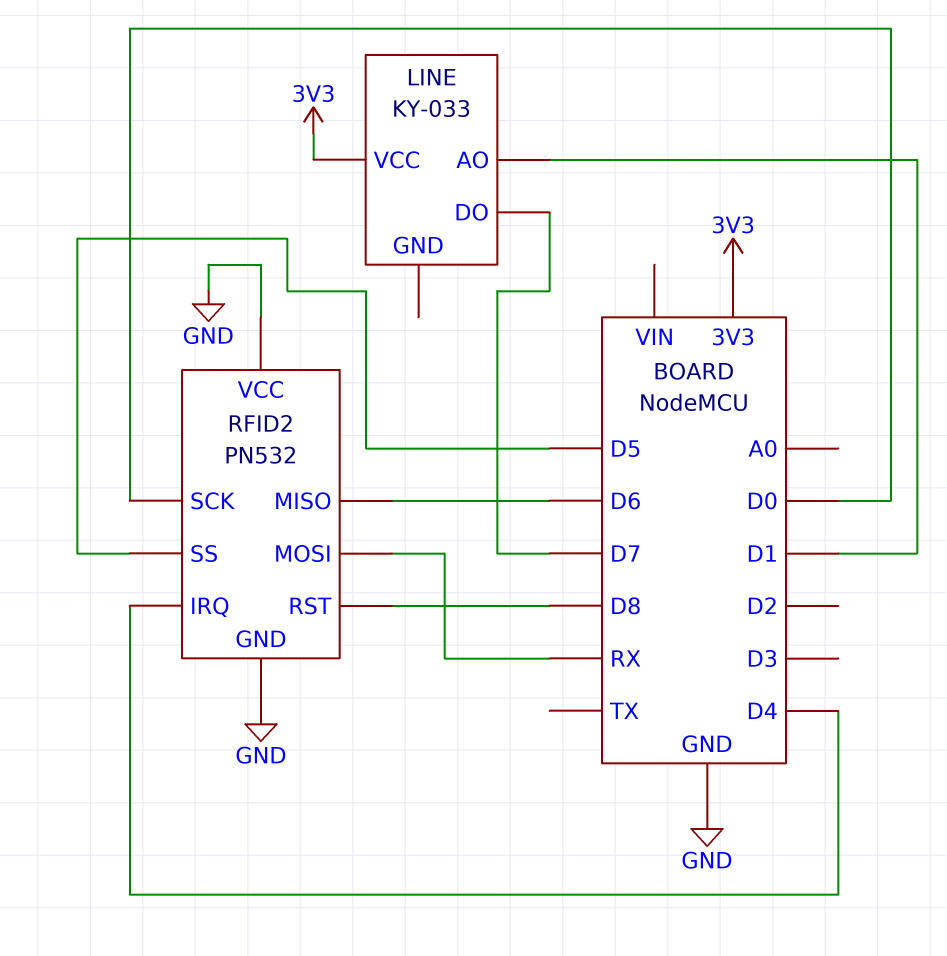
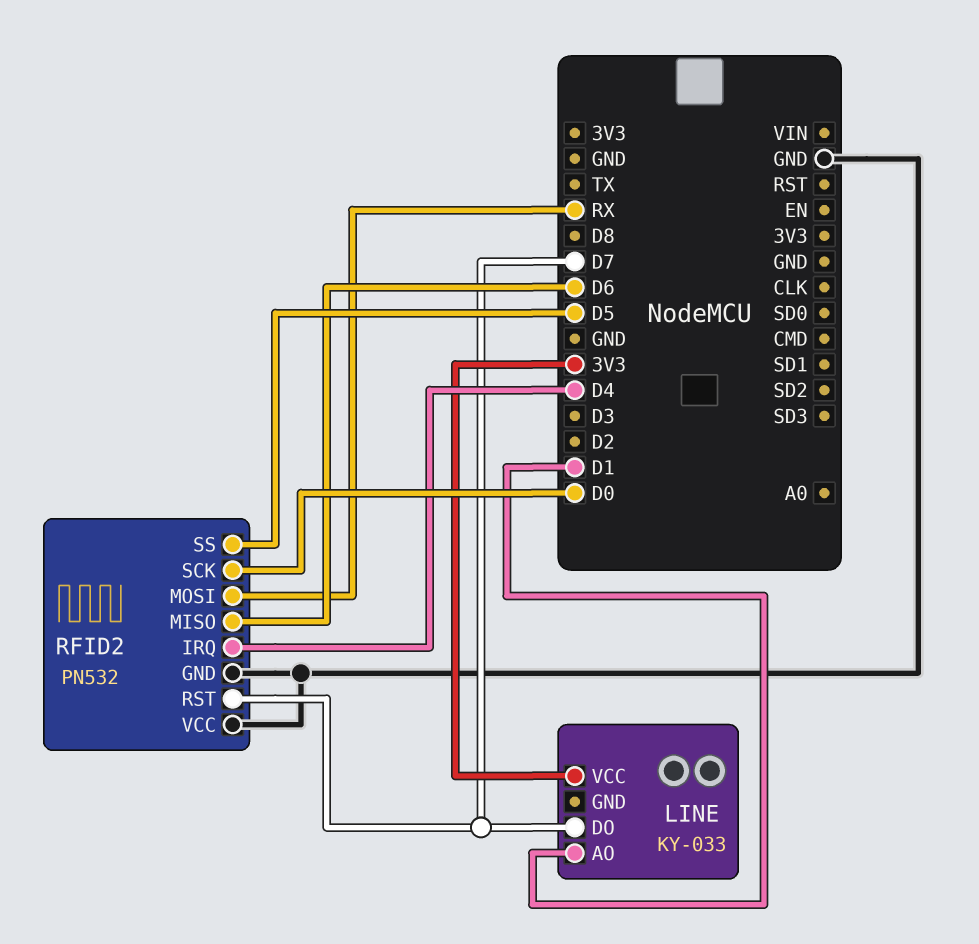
RFID2 pin RST: D8 -> D7

